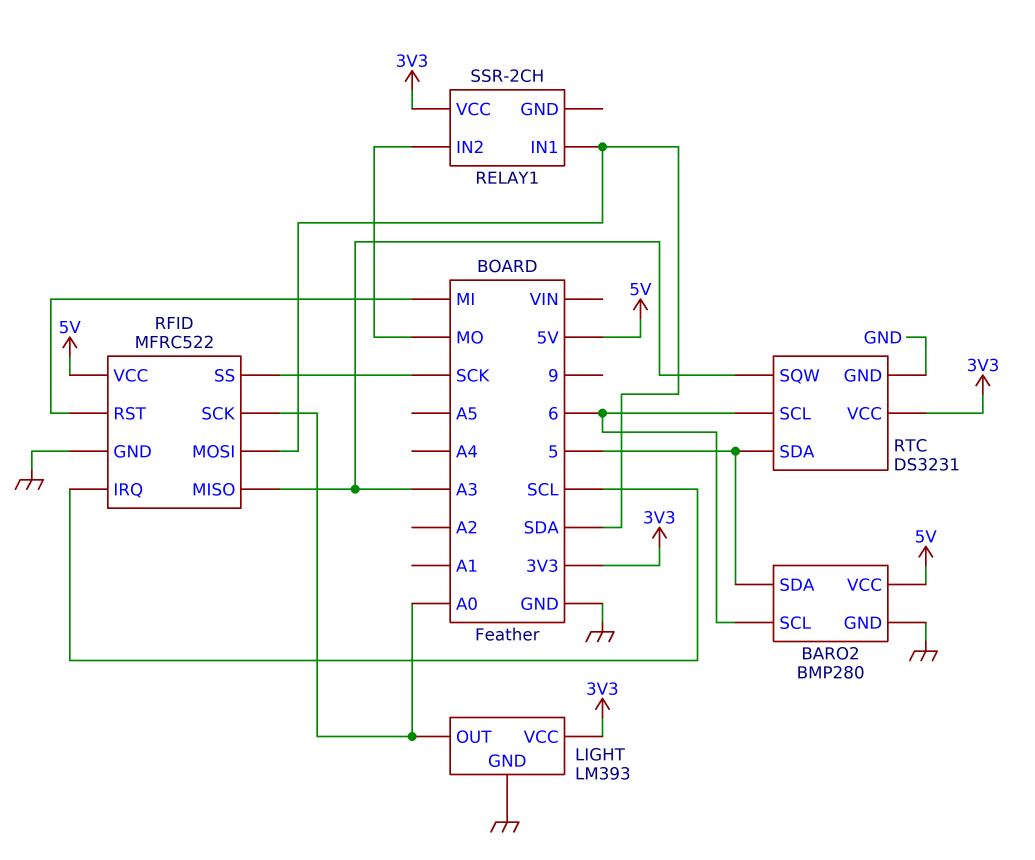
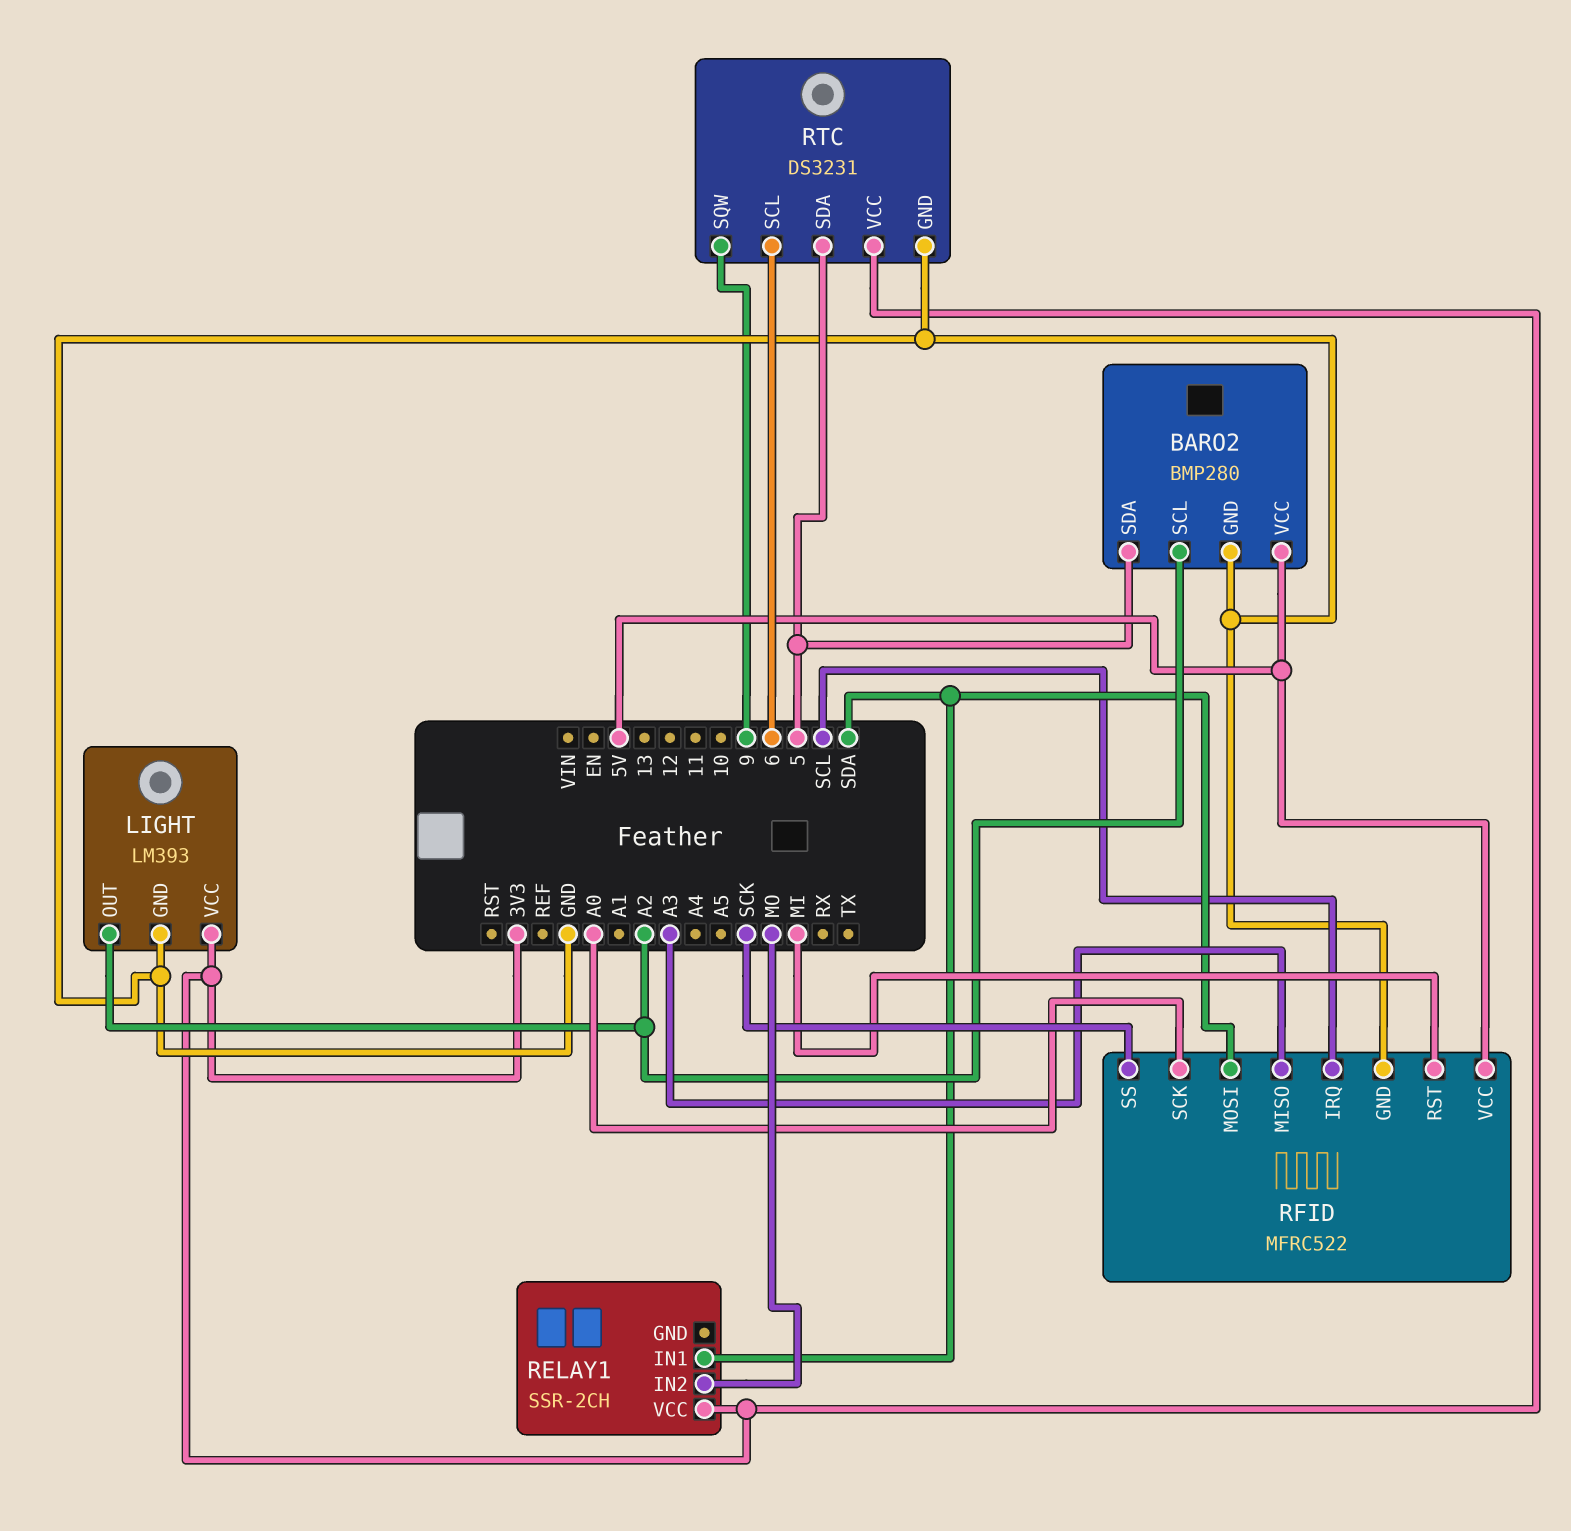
BARO2 pin SCL: 6 -> A2
LIGHT pin OUT: A0 -> A2
RTC pin SQW: A3 -> 9

